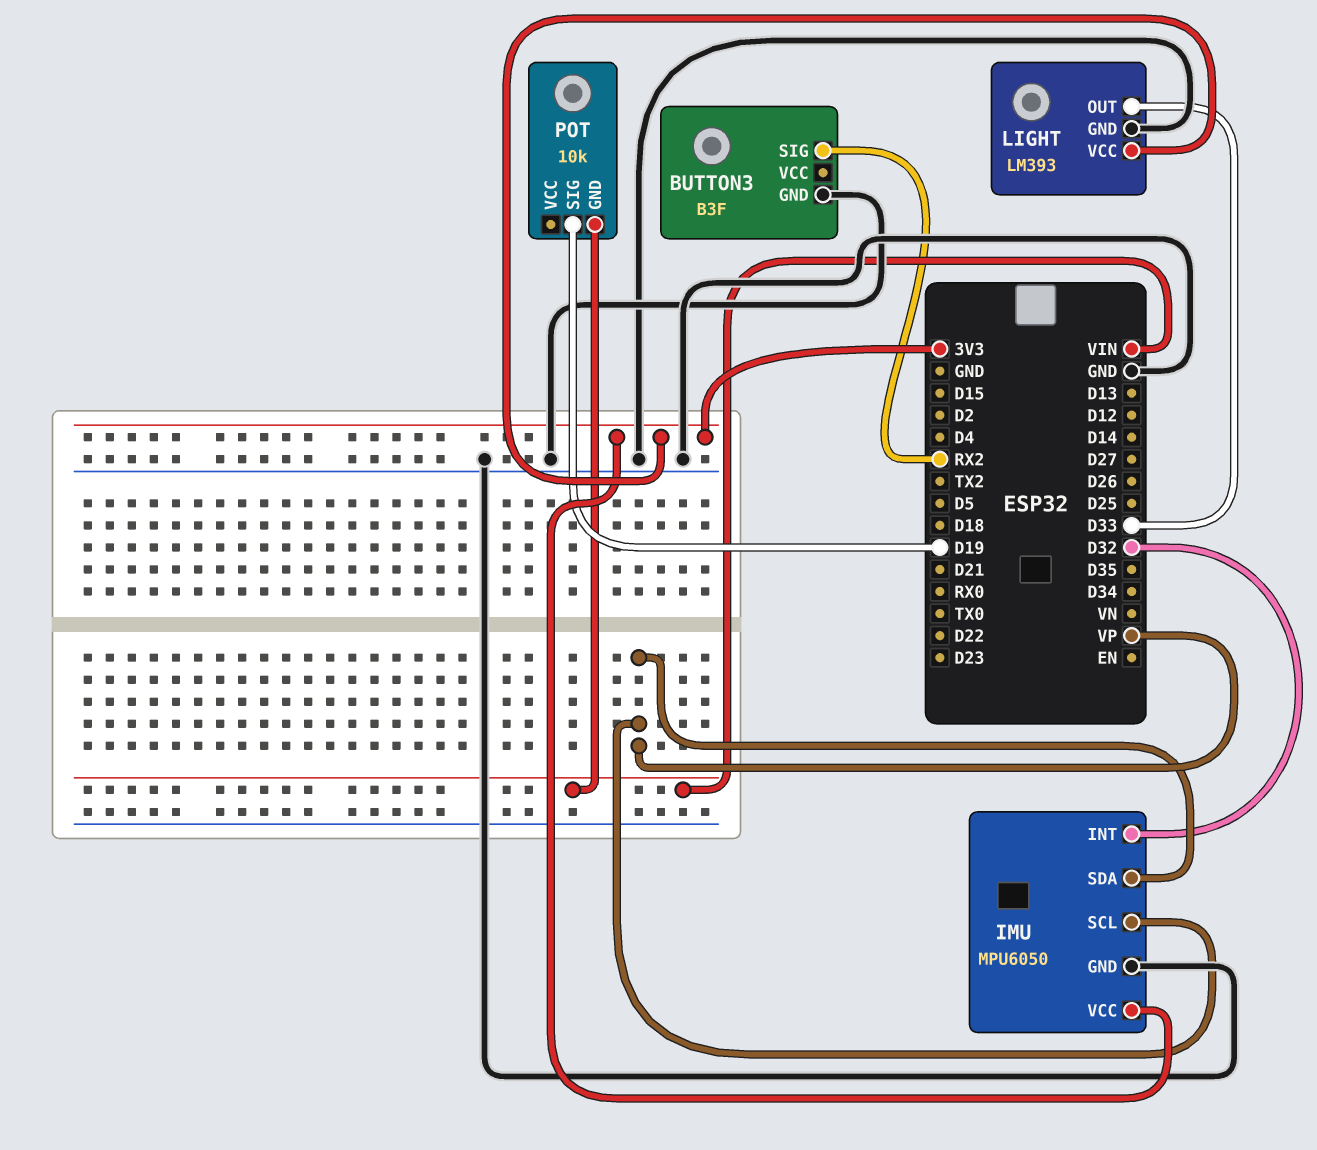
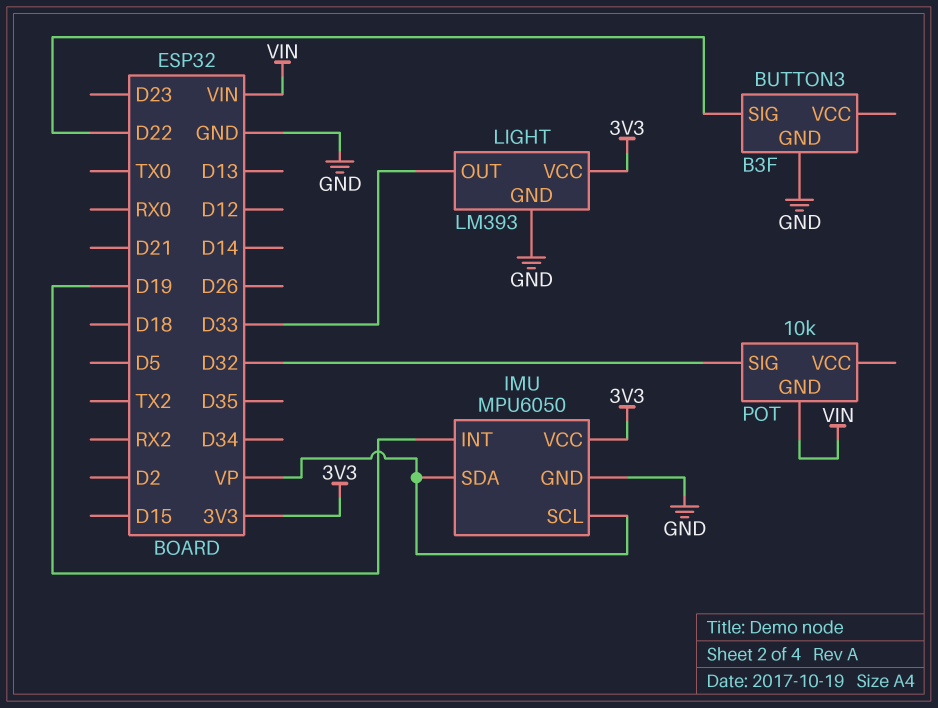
BUTTON3 pin SIG: RX2 -> D22
IMU pin INT: D32 -> D19
POT pin SIG: D19 -> D32

